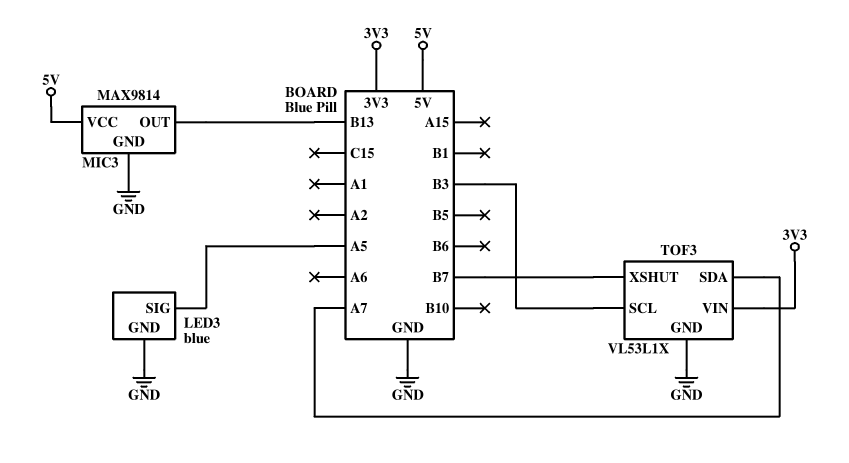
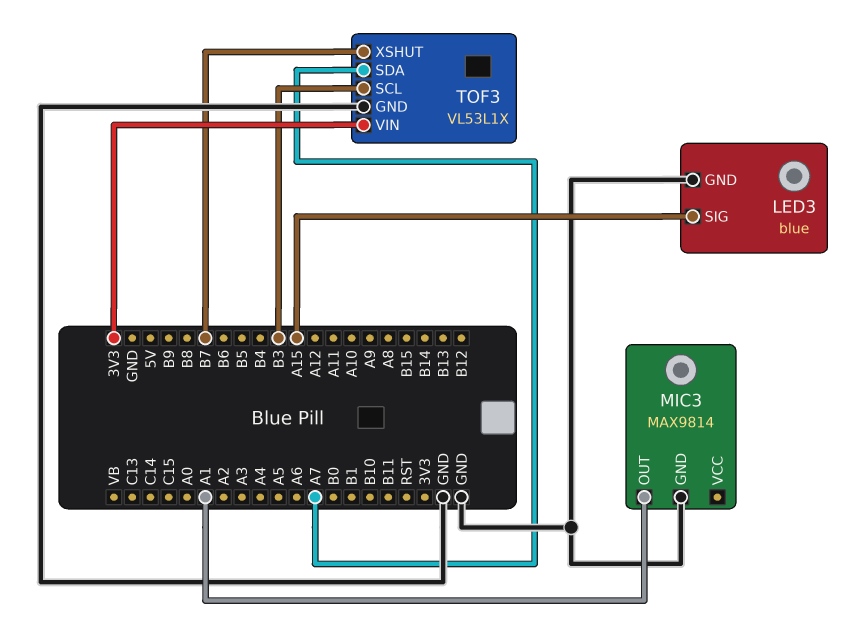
LED3 pin SIG: A5 -> A15
MIC3 pin OUT: B13 -> A1
MIC3 pin VCC: 5V -> none

